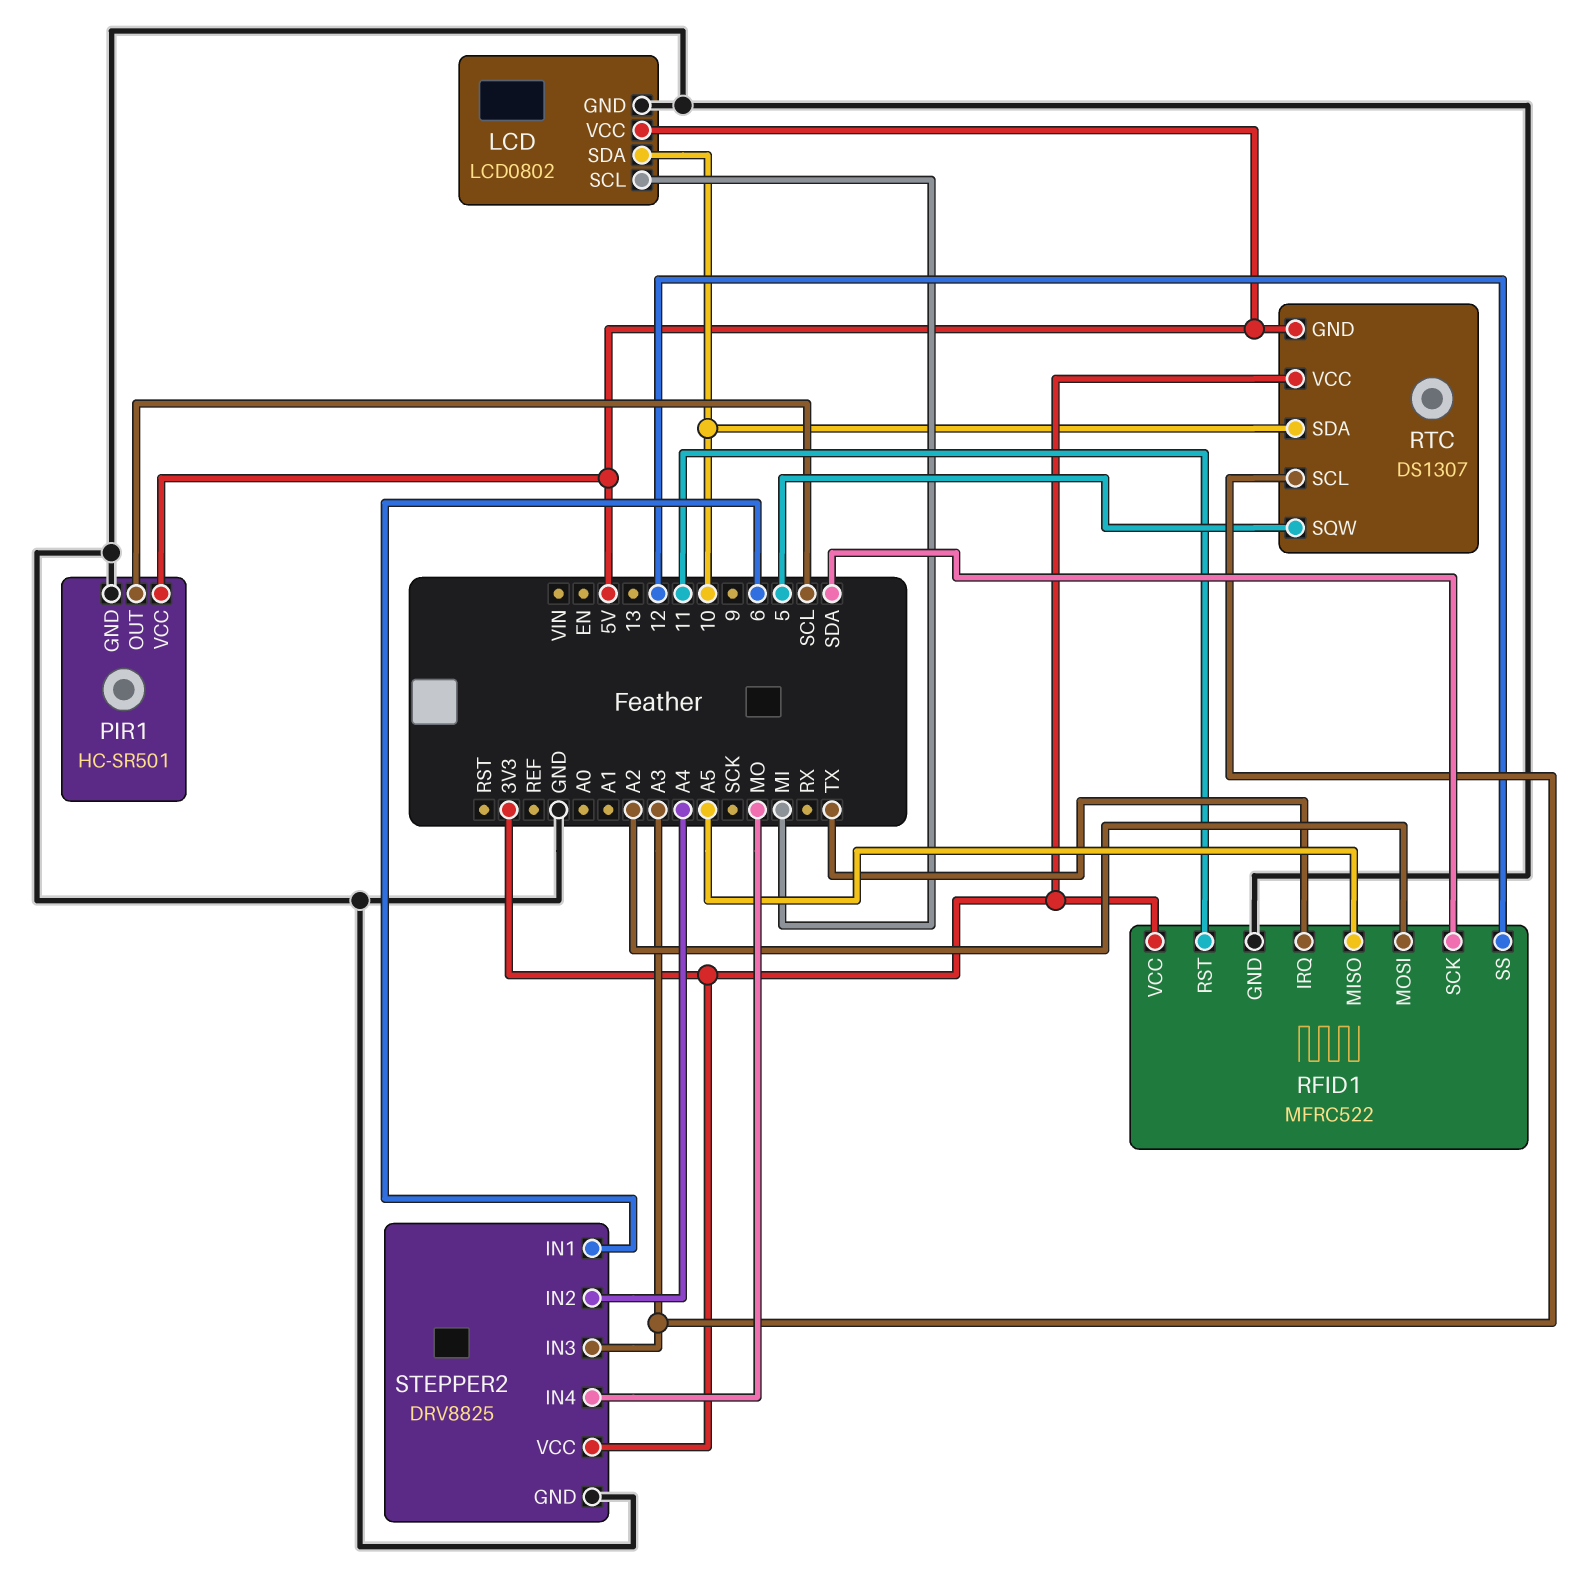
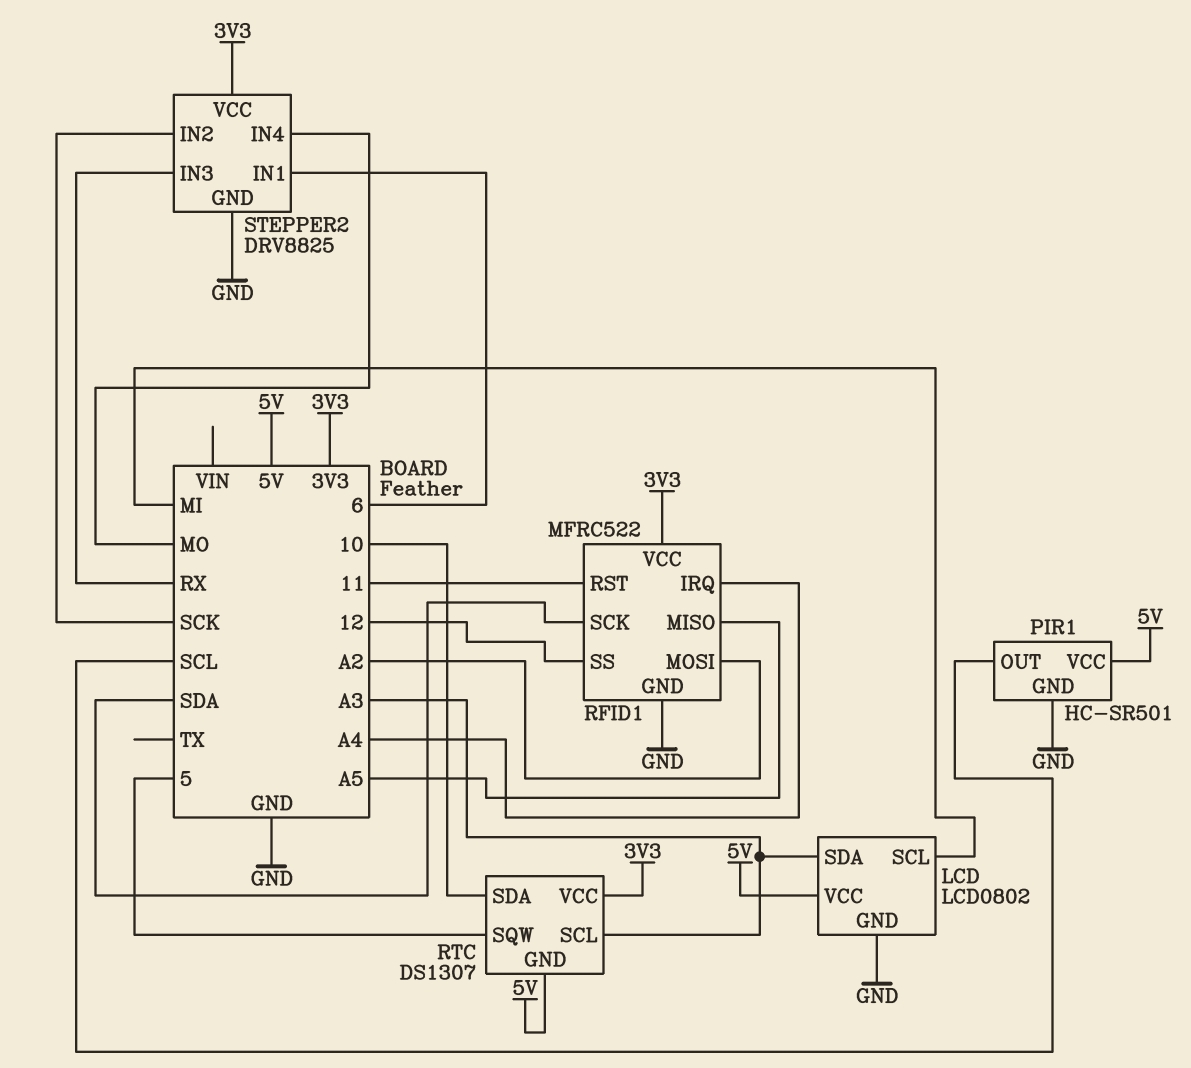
LCD pin SDA: 10 -> A3
RFID1 pin IRQ: TX -> A4
STEPPER2 pin IN2: A4 -> SCK
STEPPER2 pin IN3: A3 -> RX

